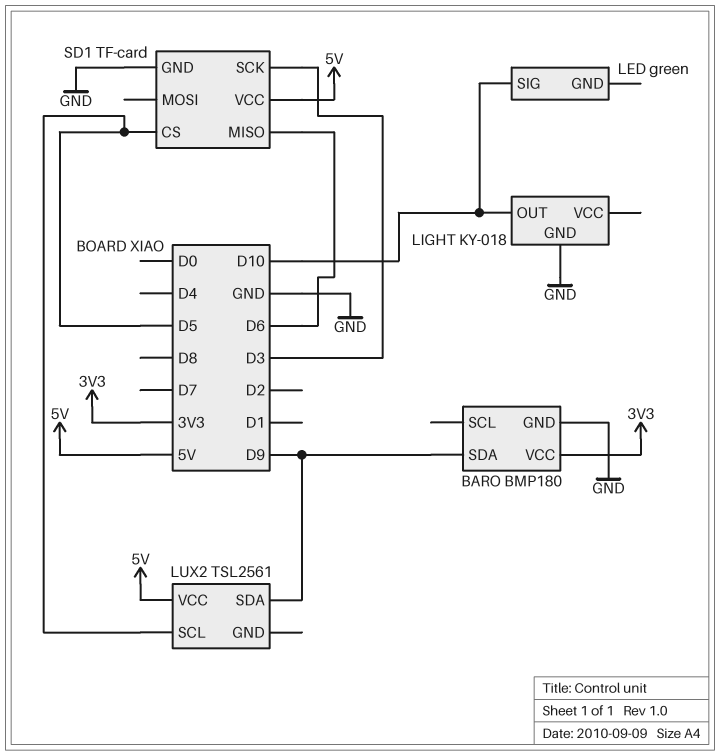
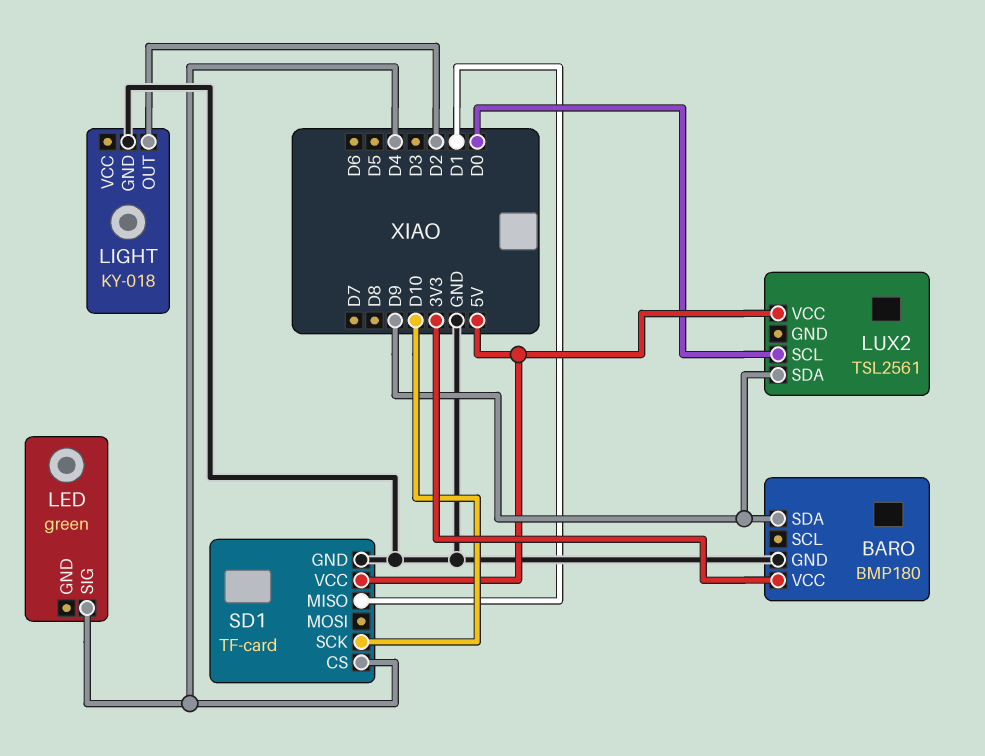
LED pin SIG: D10 -> D4
LIGHT pin OUT: D10 -> D2
LUX2 pin SCL: D5 -> D0
SD1 pin CS: D5 -> D4
SD1 pin MISO: D6 -> D1
SD1 pin SCK: D3 -> D10

